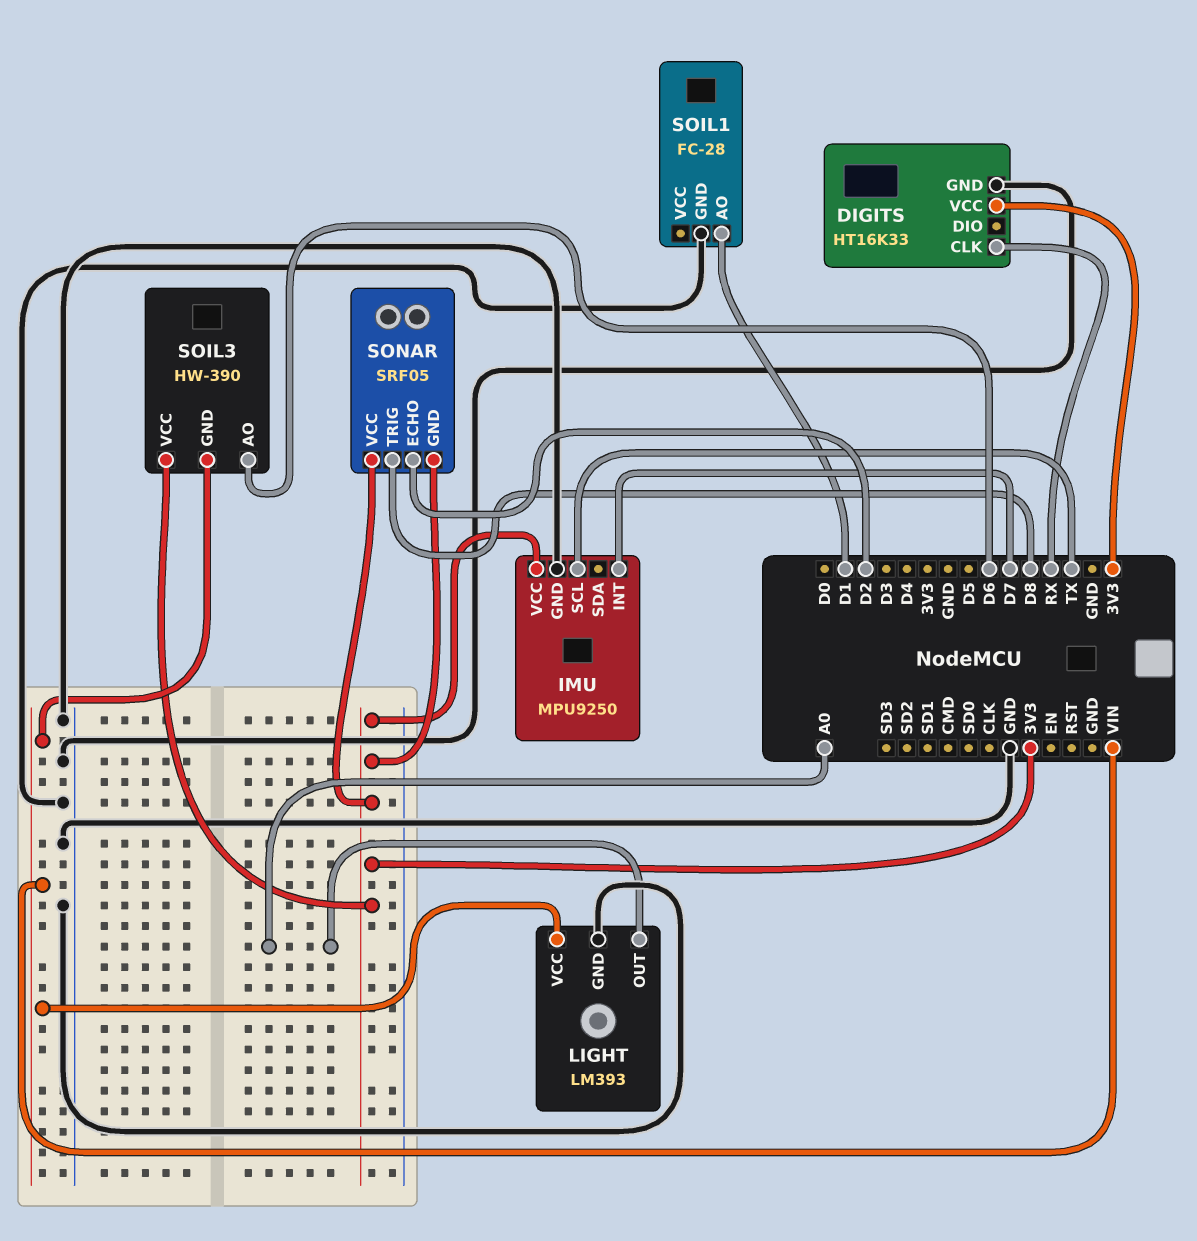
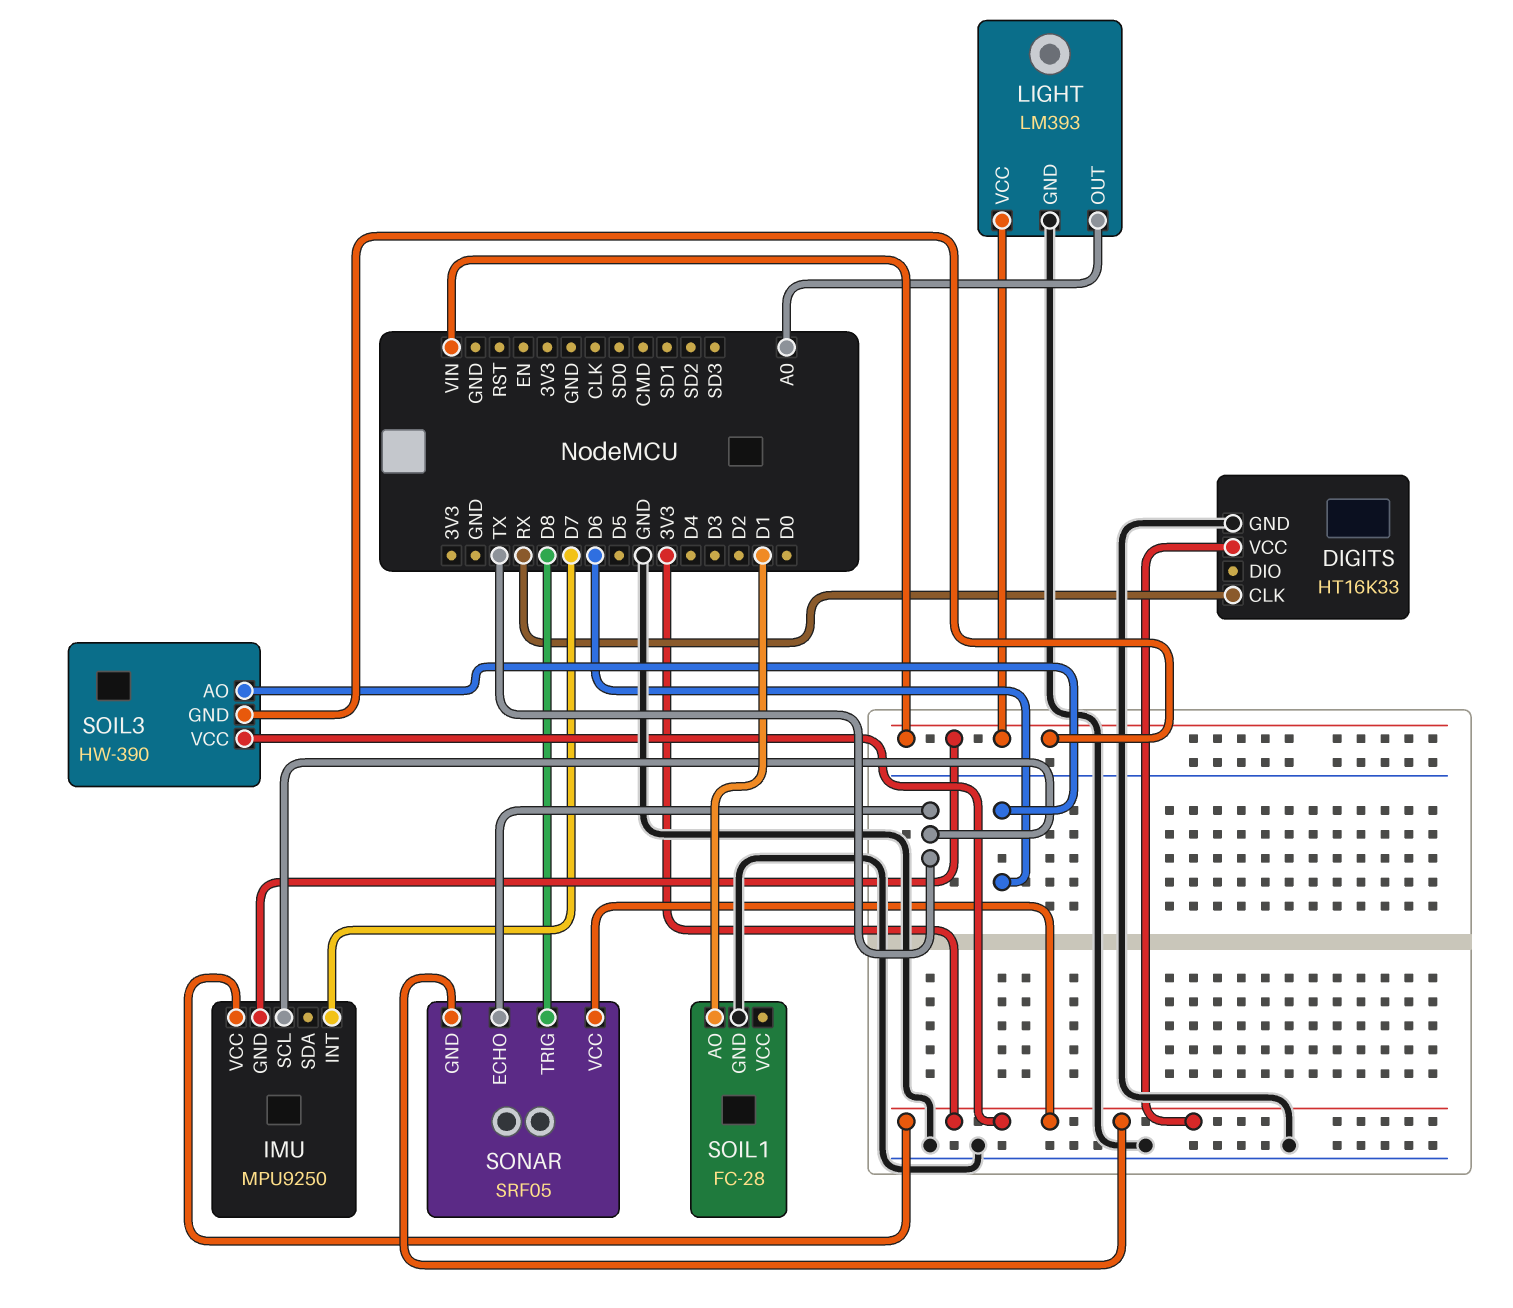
IMU pin GND: GND -> VIN
SONAR pin ECHO: D2 -> TX

